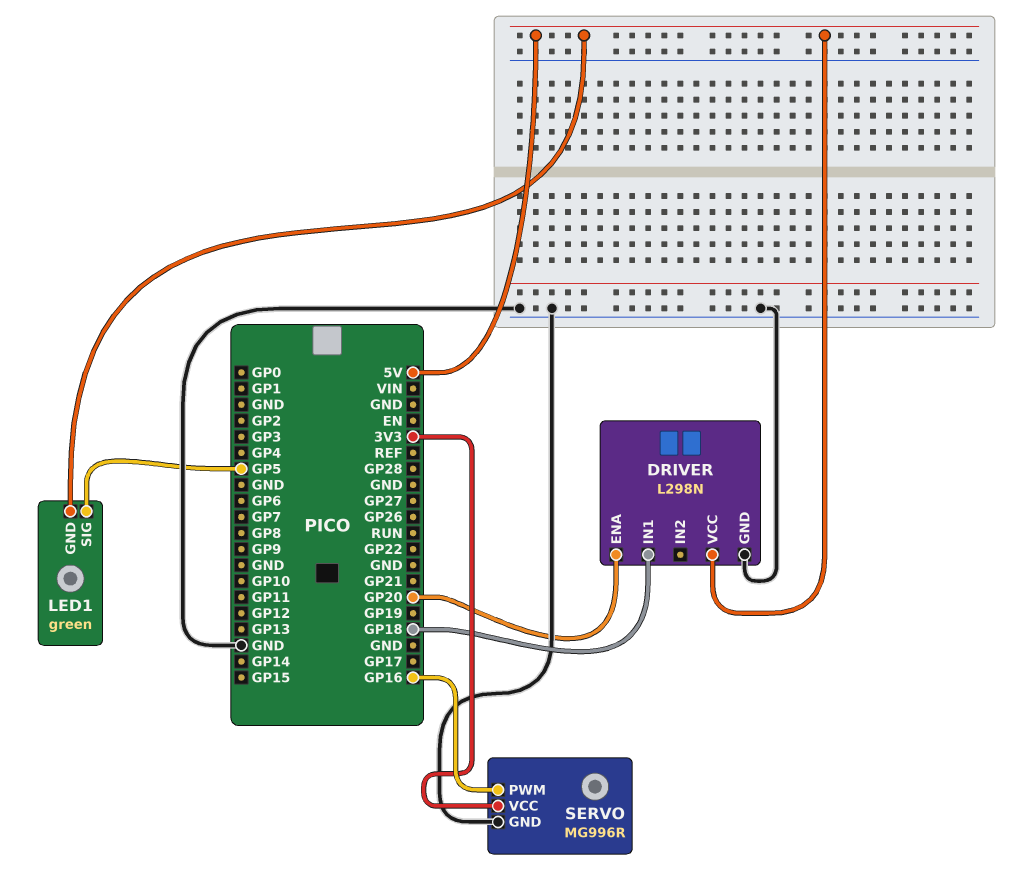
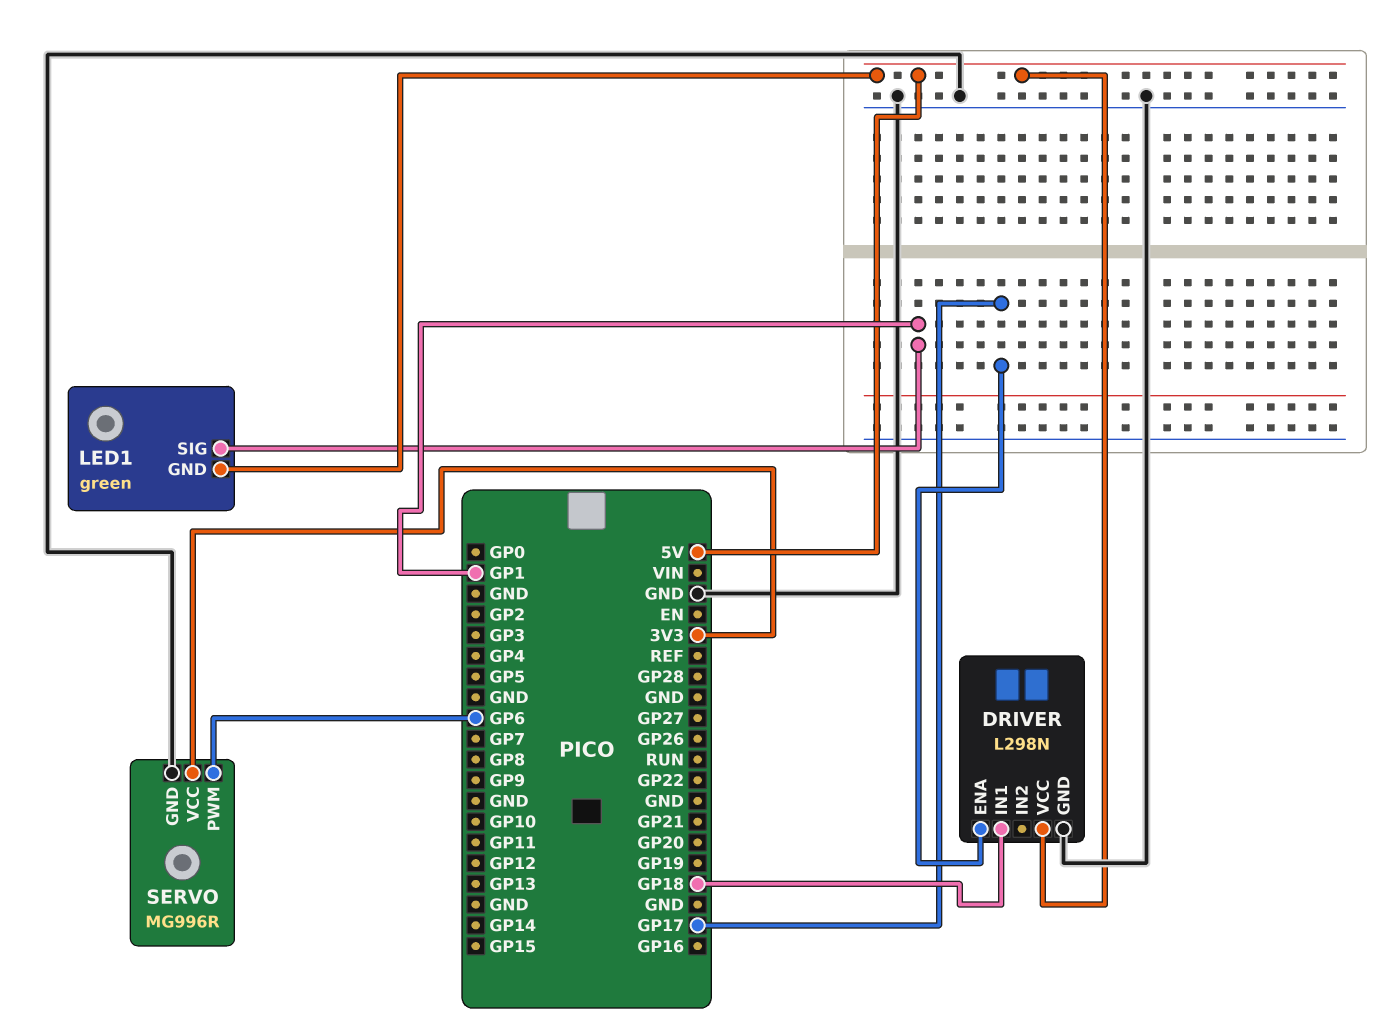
DRIVER pin ENA: GP20 -> GP17
LED1 pin SIG: GP5 -> GP1
SERVO pin PWM: GP16 -> GP6

